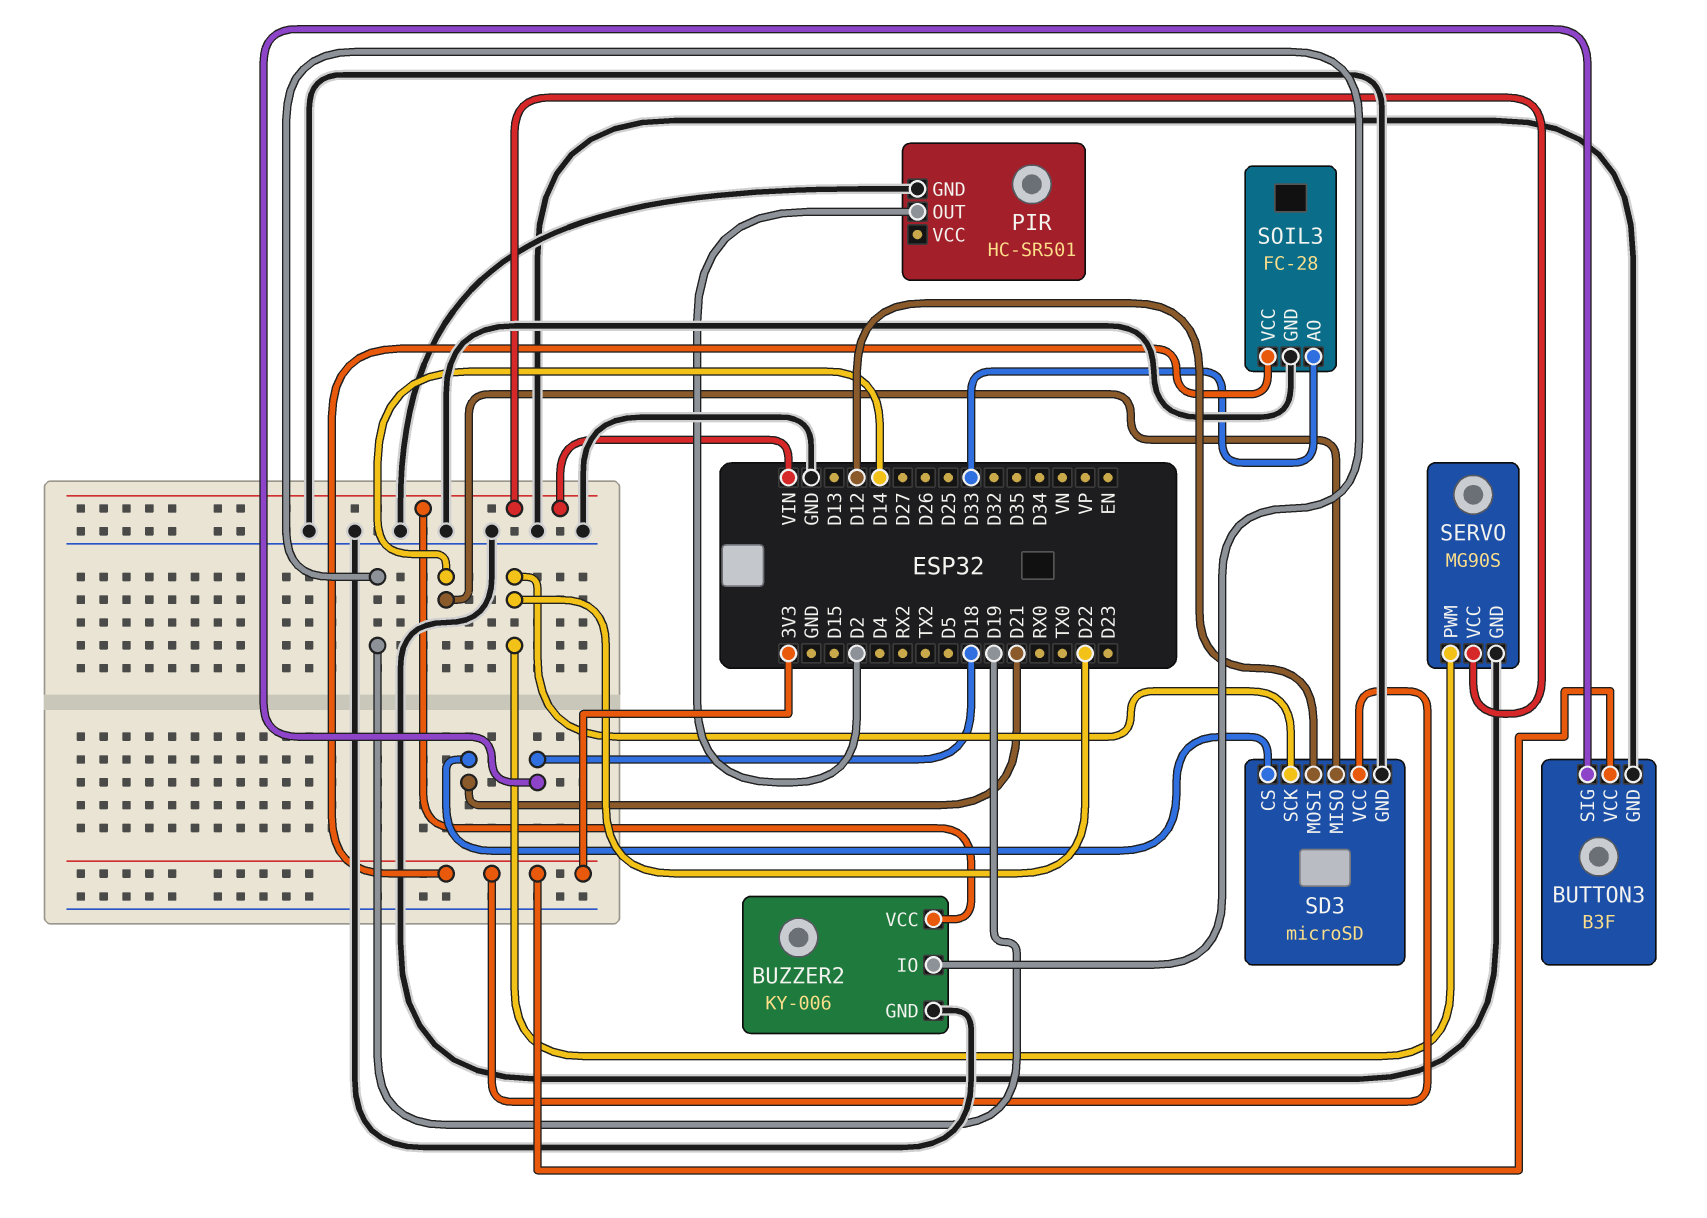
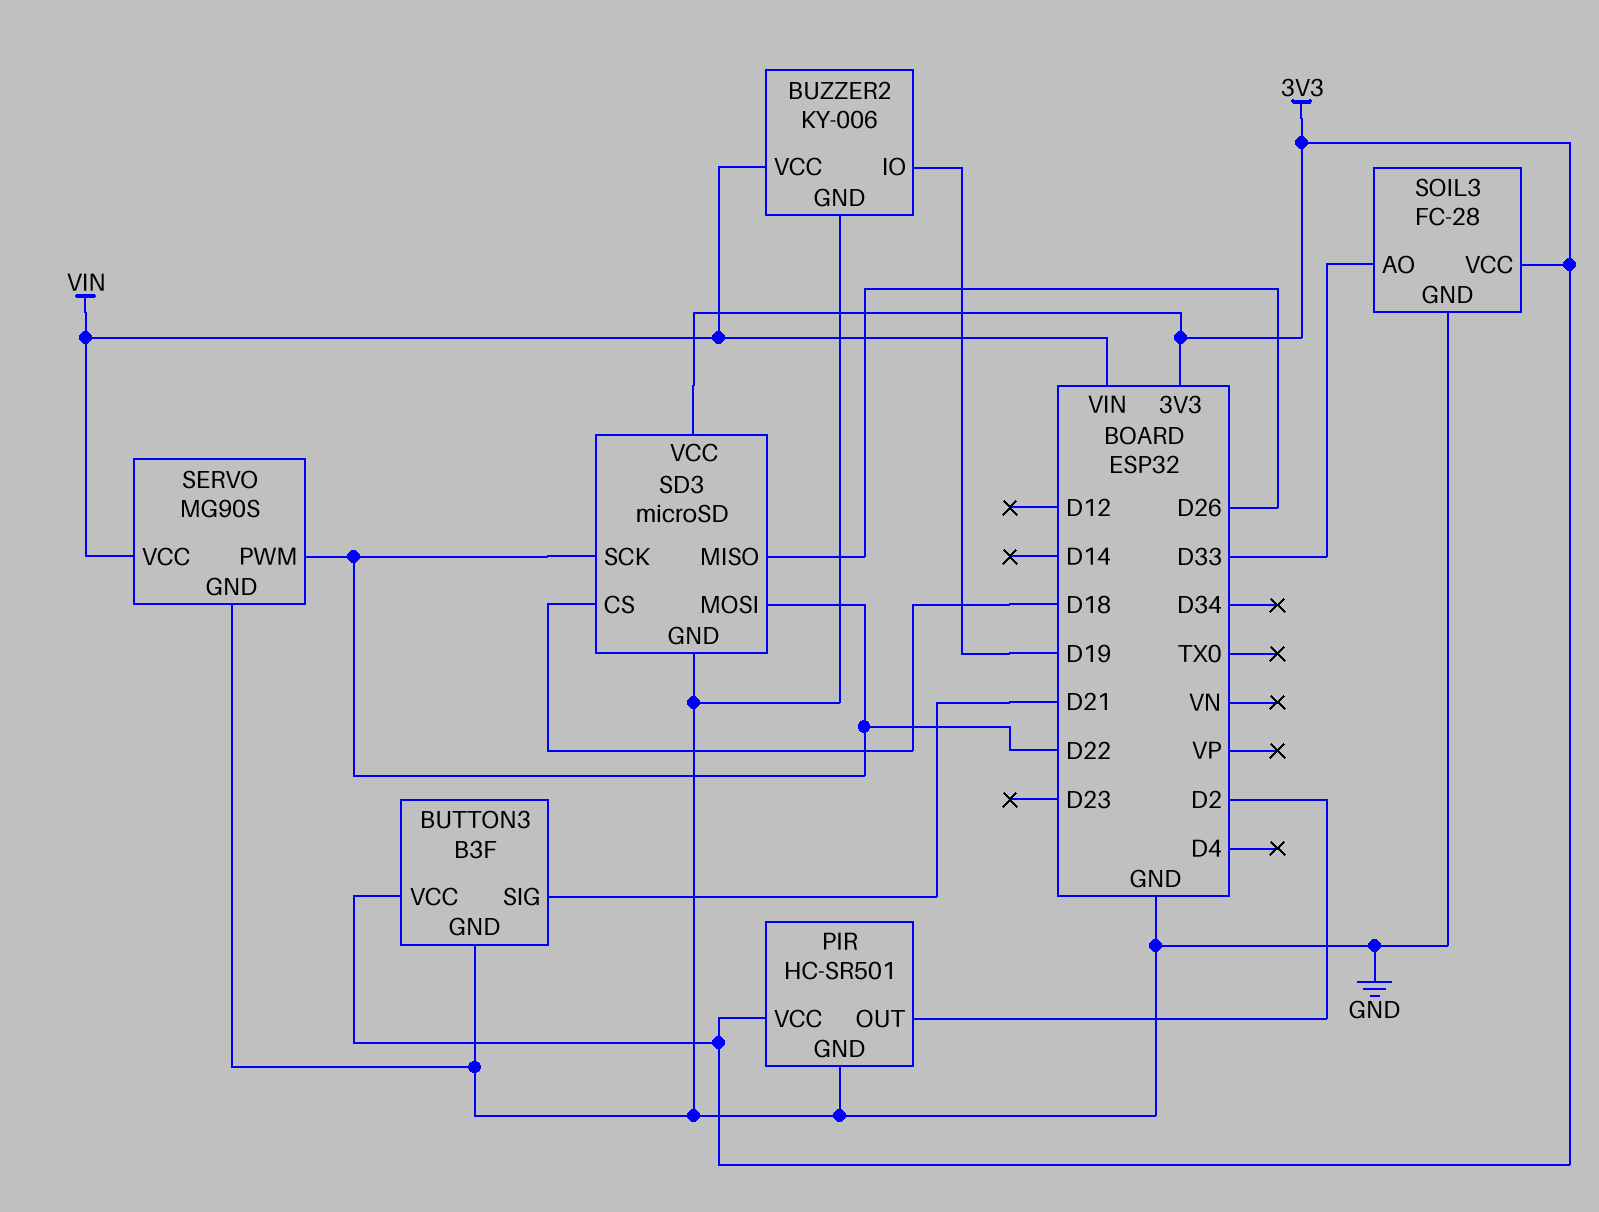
BUTTON3 pin SIG: D18 -> D21
PIR pin VCC: none -> 3V3
SD3 pin CS: D21 -> D18
SD3 pin MISO: D14 -> D26
SD3 pin MOSI: D12 -> D22

